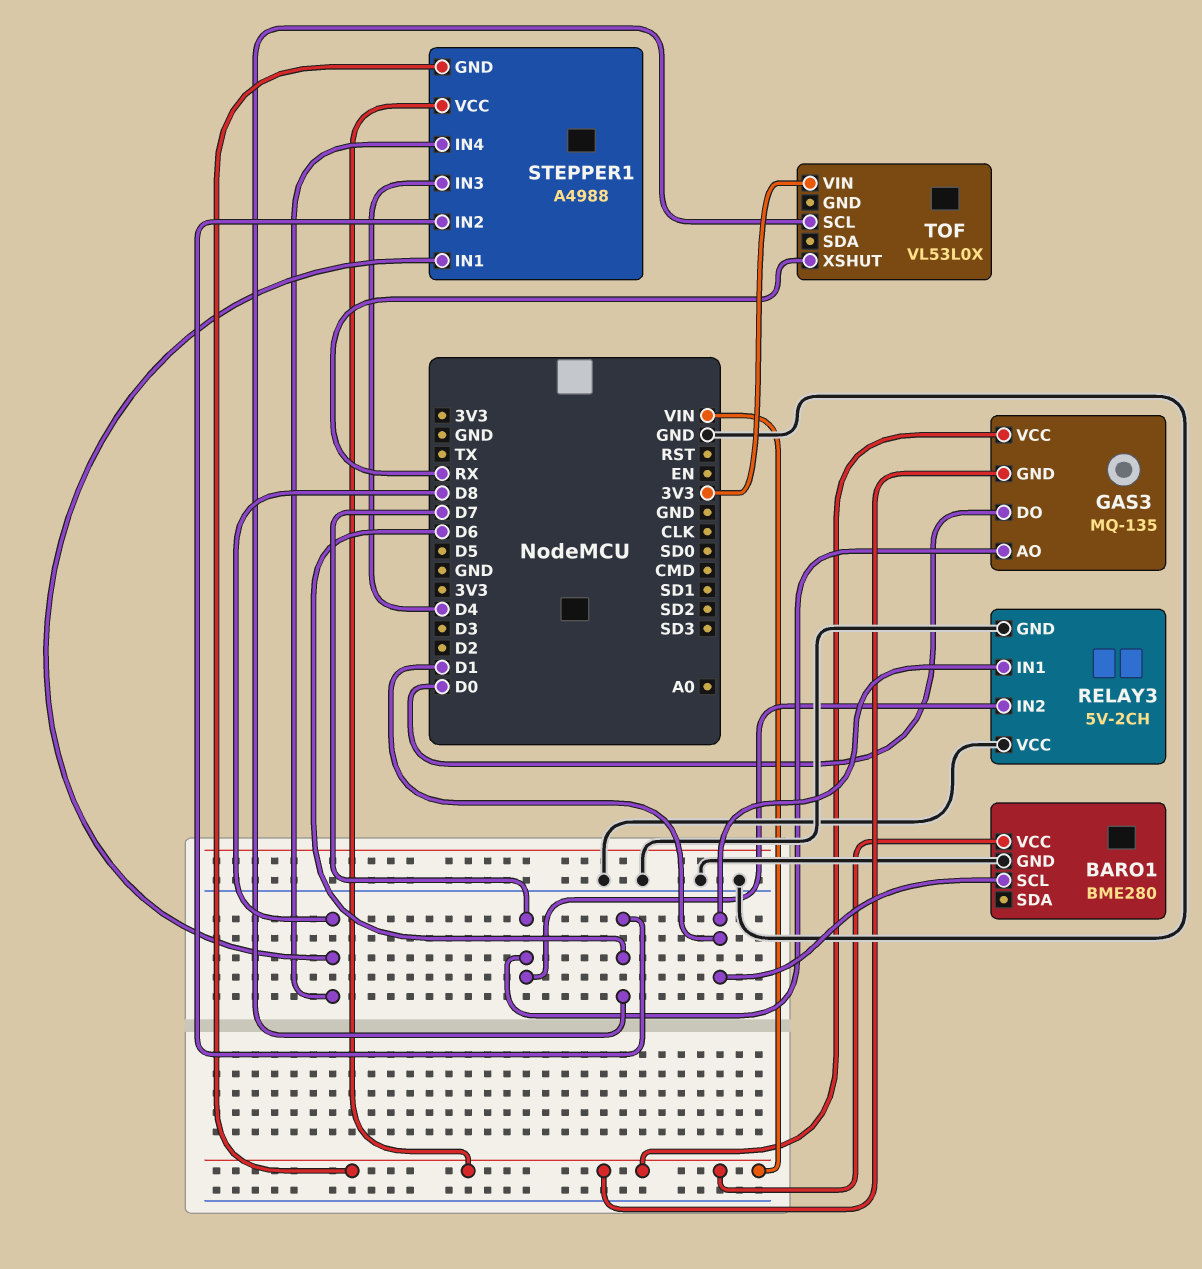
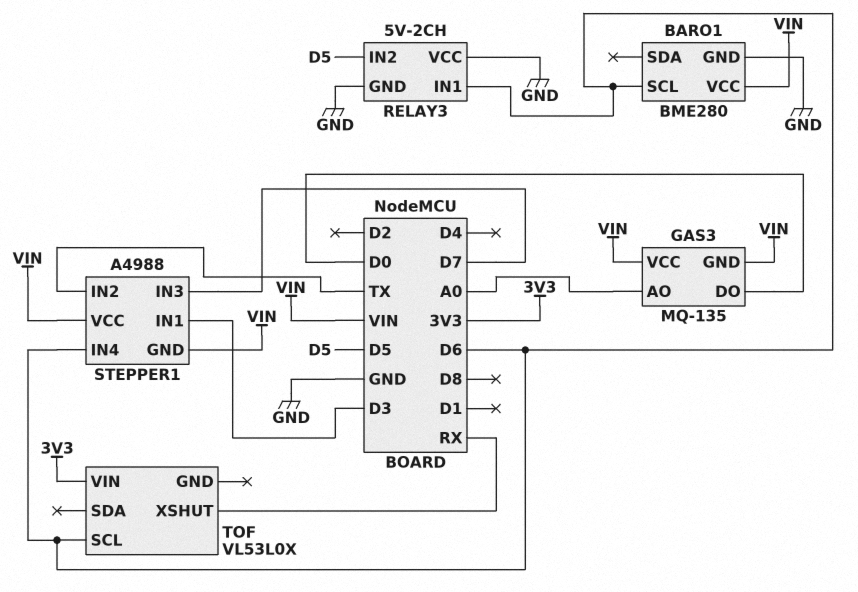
BARO1 pin SCL: D1 -> D6
GAS3 pin AO: D7 -> A0
RELAY3 pin IN1: D1 -> D6
RELAY3 pin IN2: D7 -> D5
STEPPER1 pin IN1: D8 -> D3
STEPPER1 pin IN2: D6 -> TX
STEPPER1 pin IN3: D4 -> D7
STEPPER1 pin IN4: D8 -> D6

